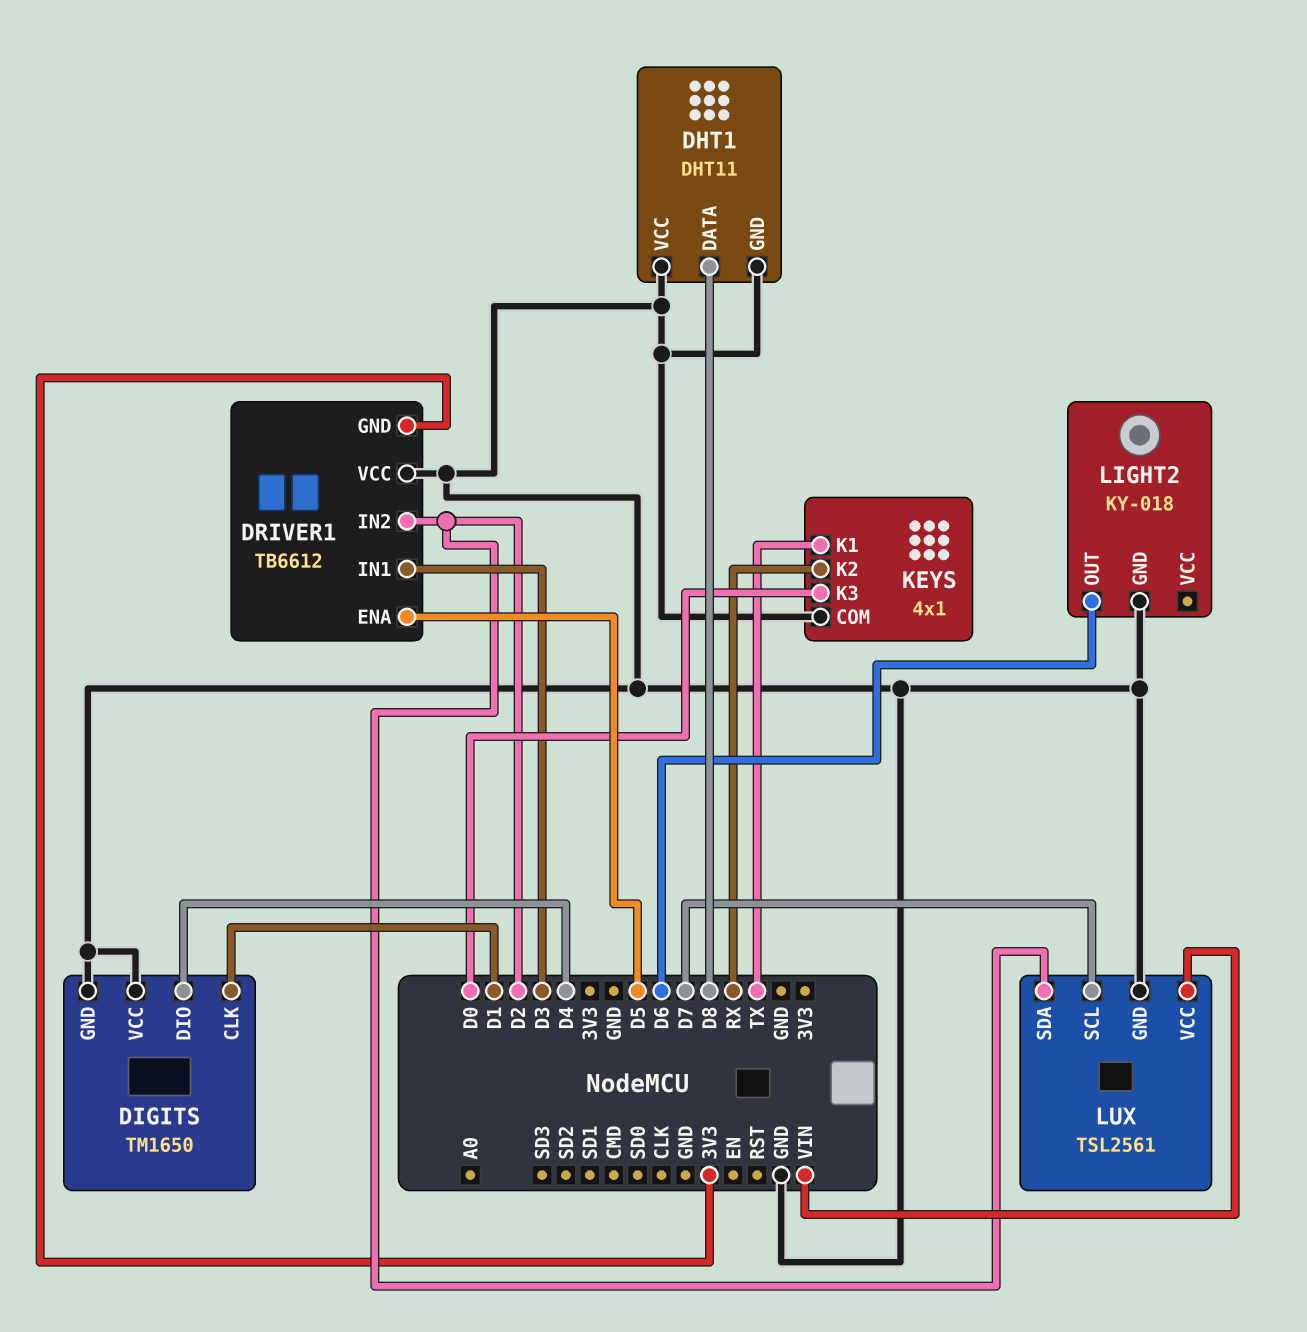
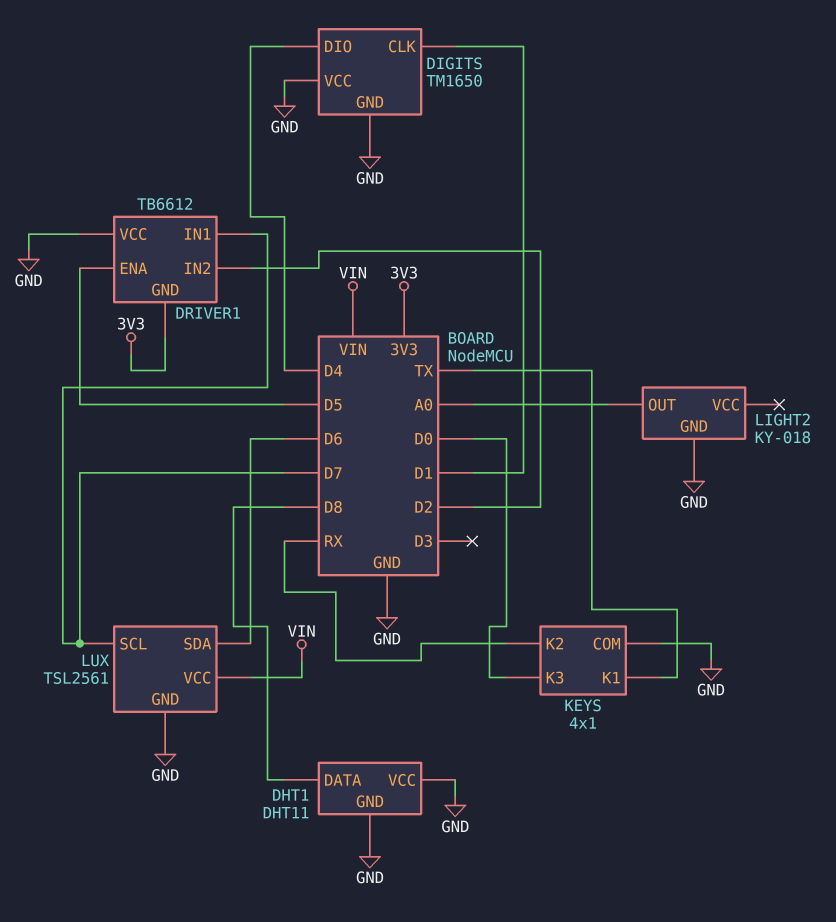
DRIVER1 pin IN1: D3 -> D7
LIGHT2 pin OUT: D6 -> A0
LUX pin SDA: D2 -> D6

